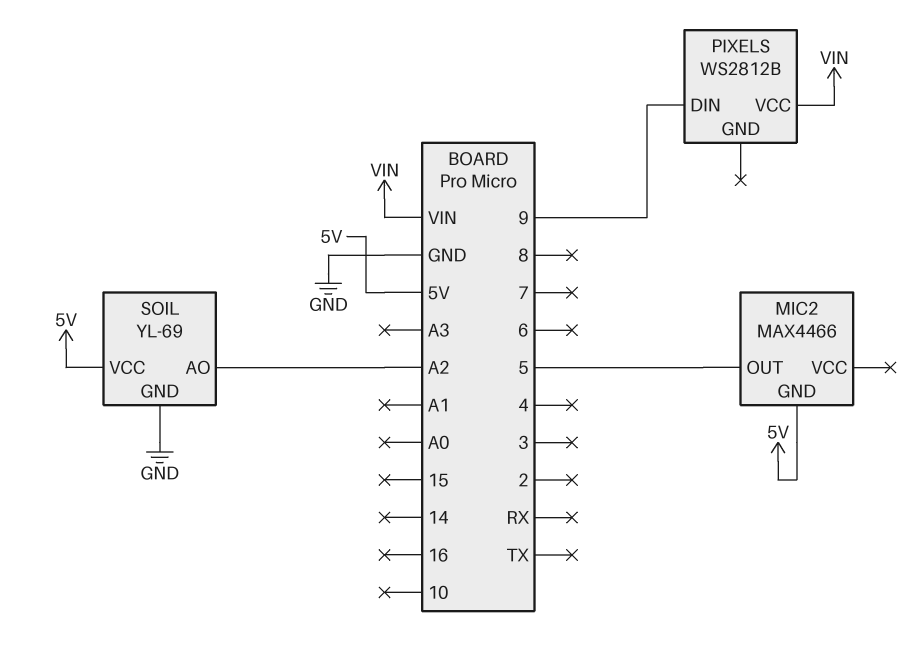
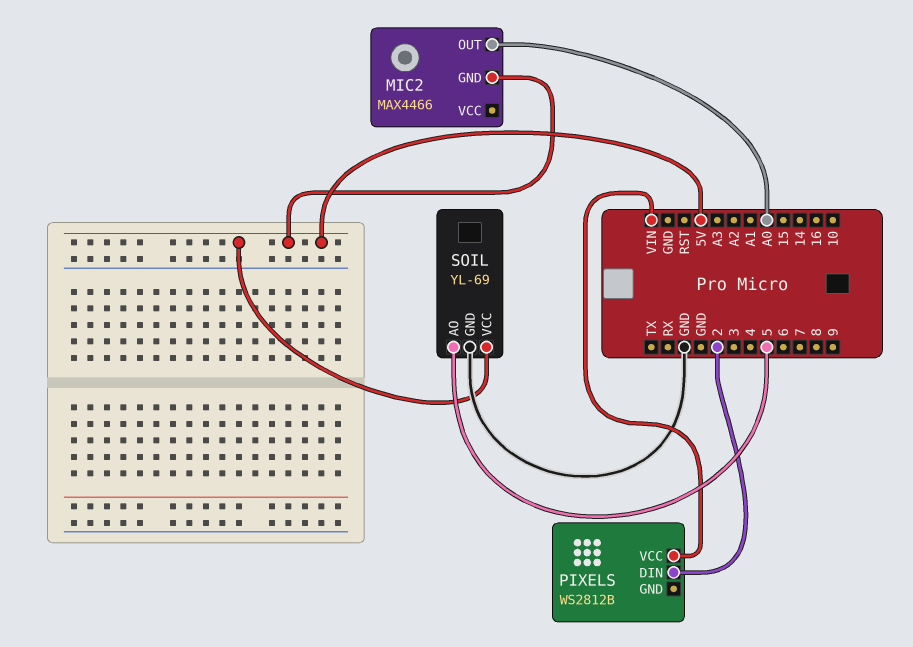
MIC2 pin OUT: 5 -> A0
PIXELS pin DIN: 9 -> 2
SOIL pin AO: A2 -> 5

